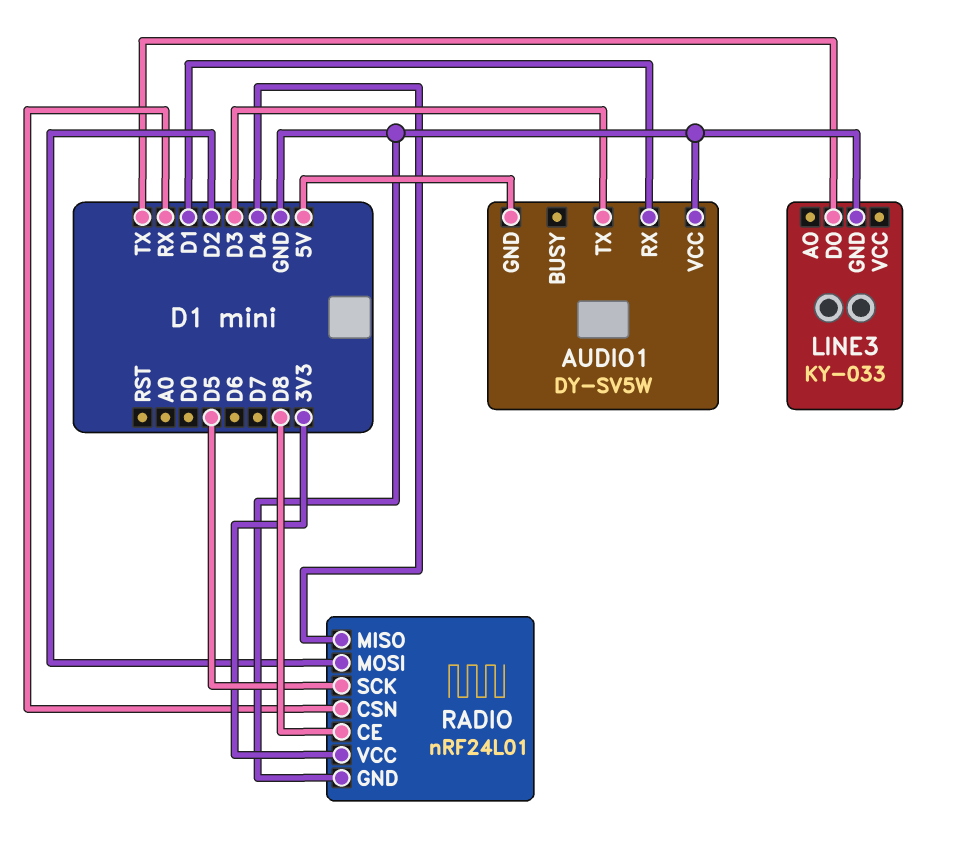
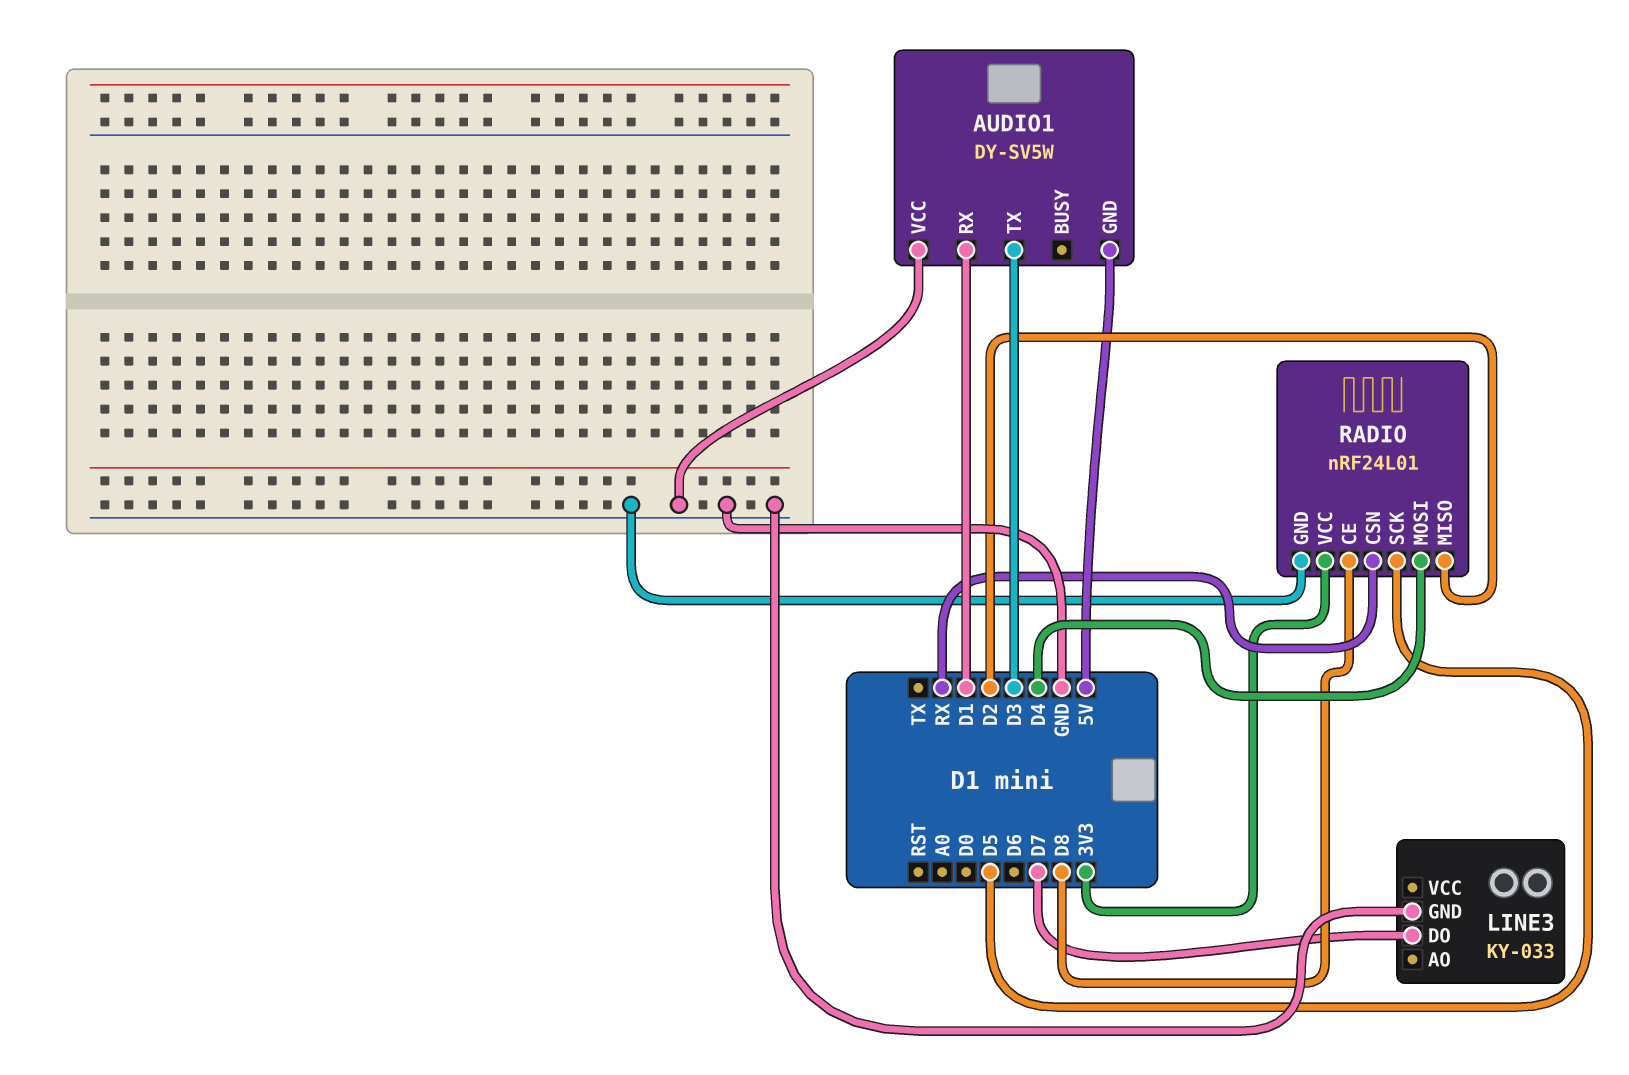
LINE3 pin DO: TX -> D7
RADIO pin MISO: D4 -> D2
RADIO pin MOSI: D2 -> D4

